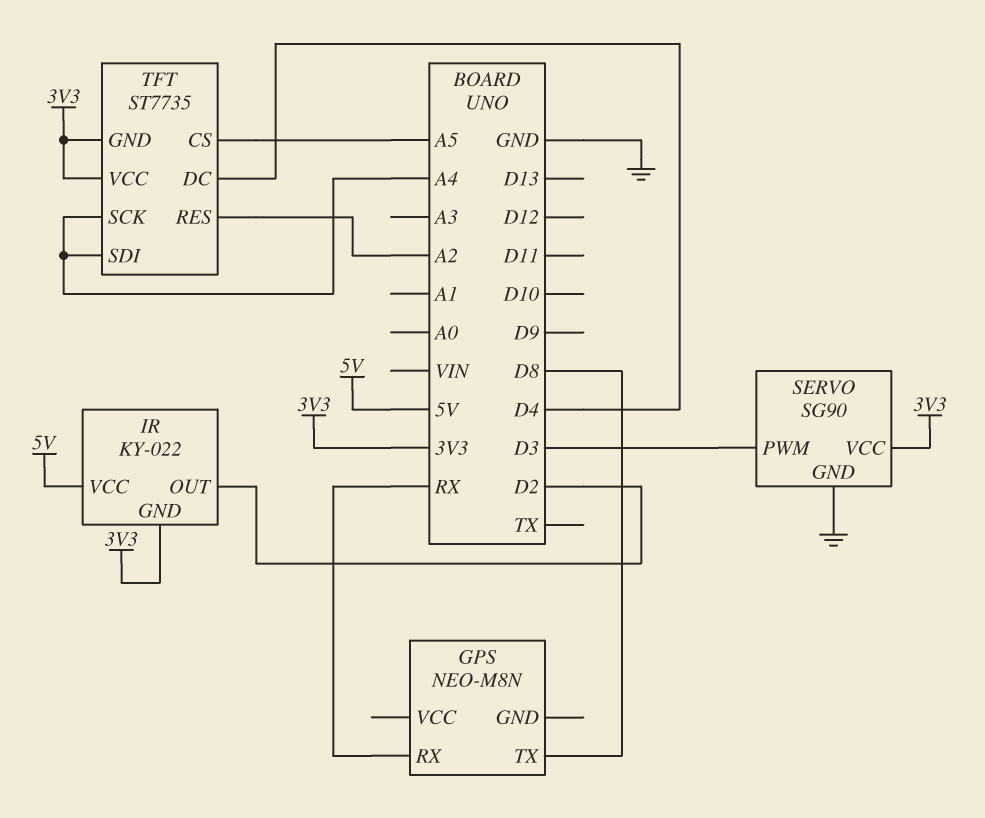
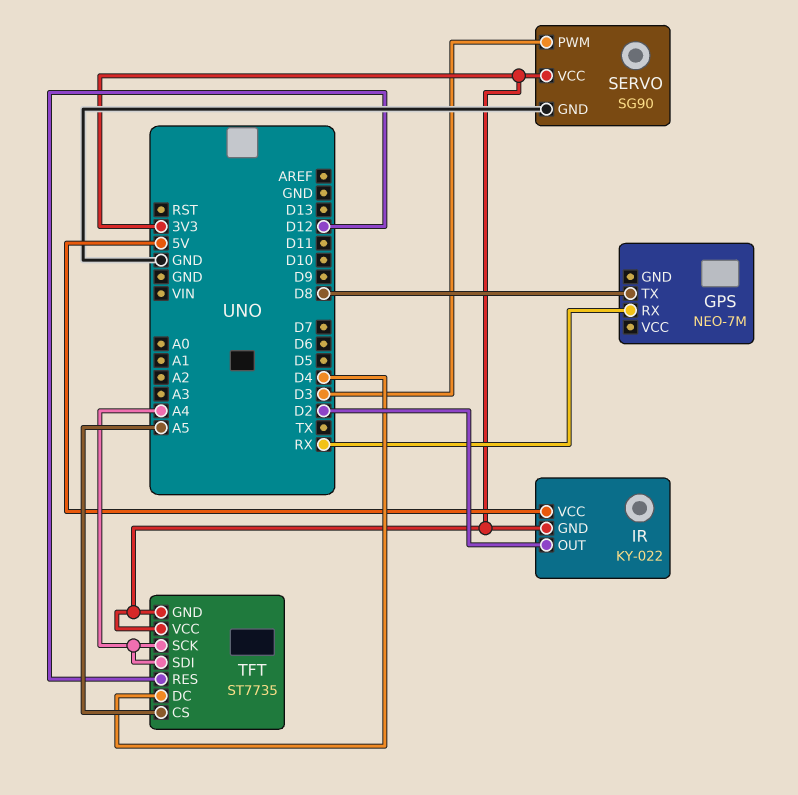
GPS: NEO-M8N -> NEO-7M
TFT pin RES: A2 -> D12

